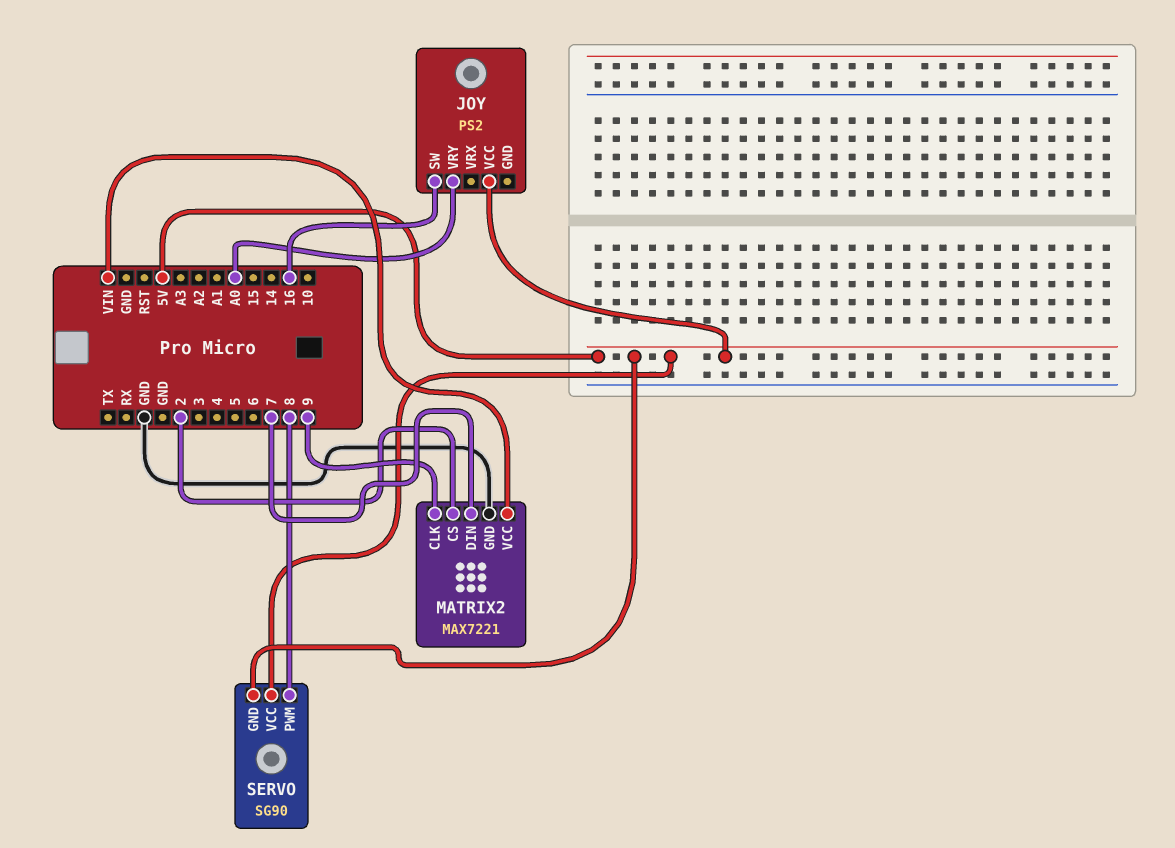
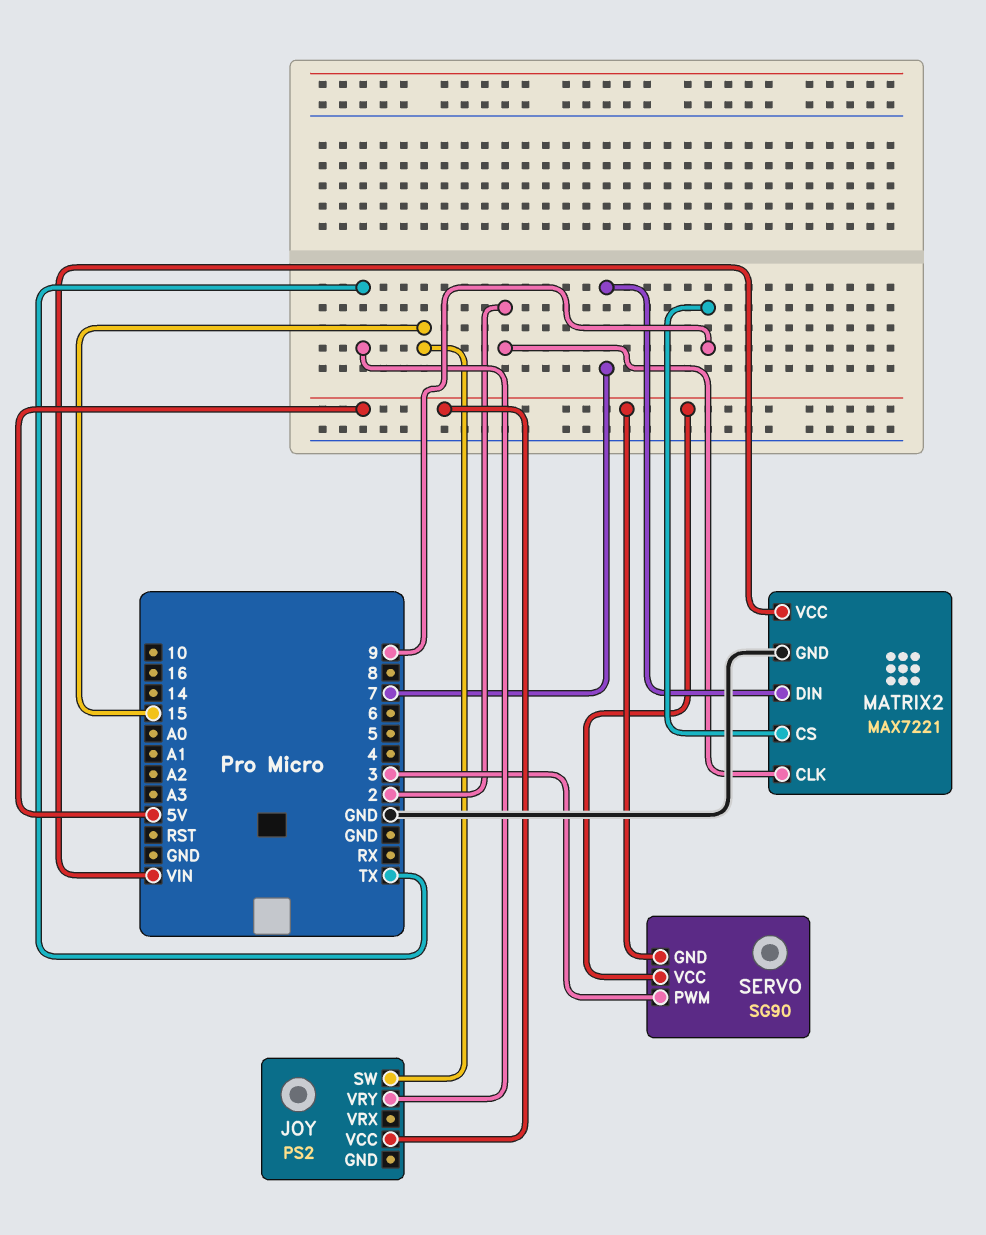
JOY pin SW: 16 -> 15
JOY pin VRY: A0 -> TX
MATRIX2 pin CLK: 9 -> 2
MATRIX2 pin CS: 2 -> 9
SERVO pin PWM: 8 -> 3

